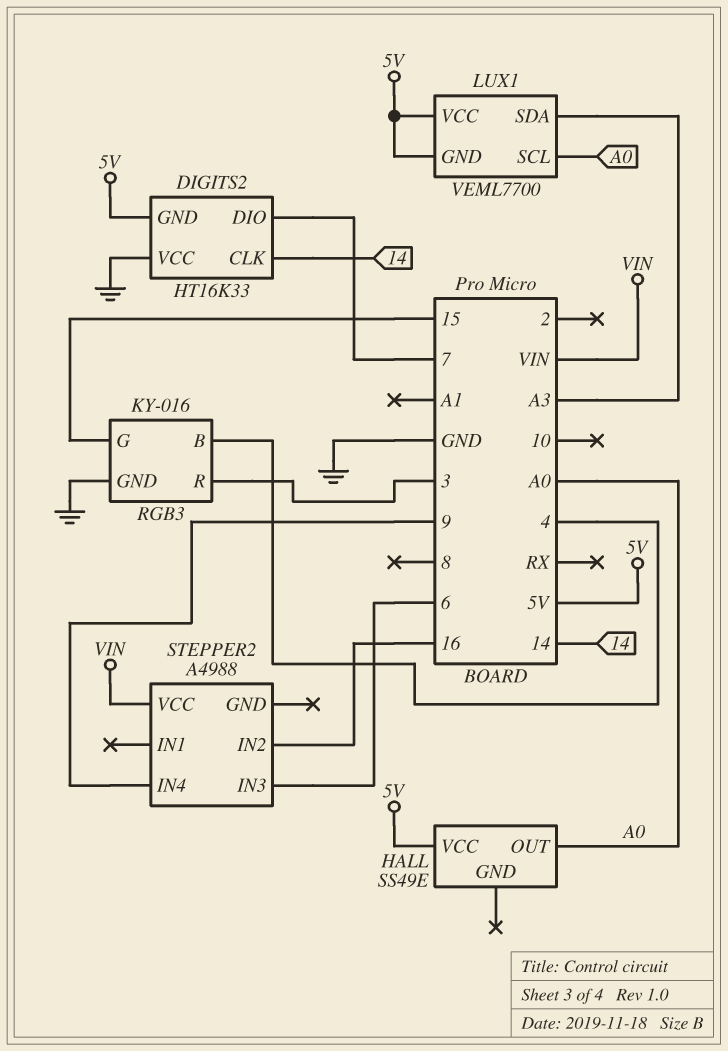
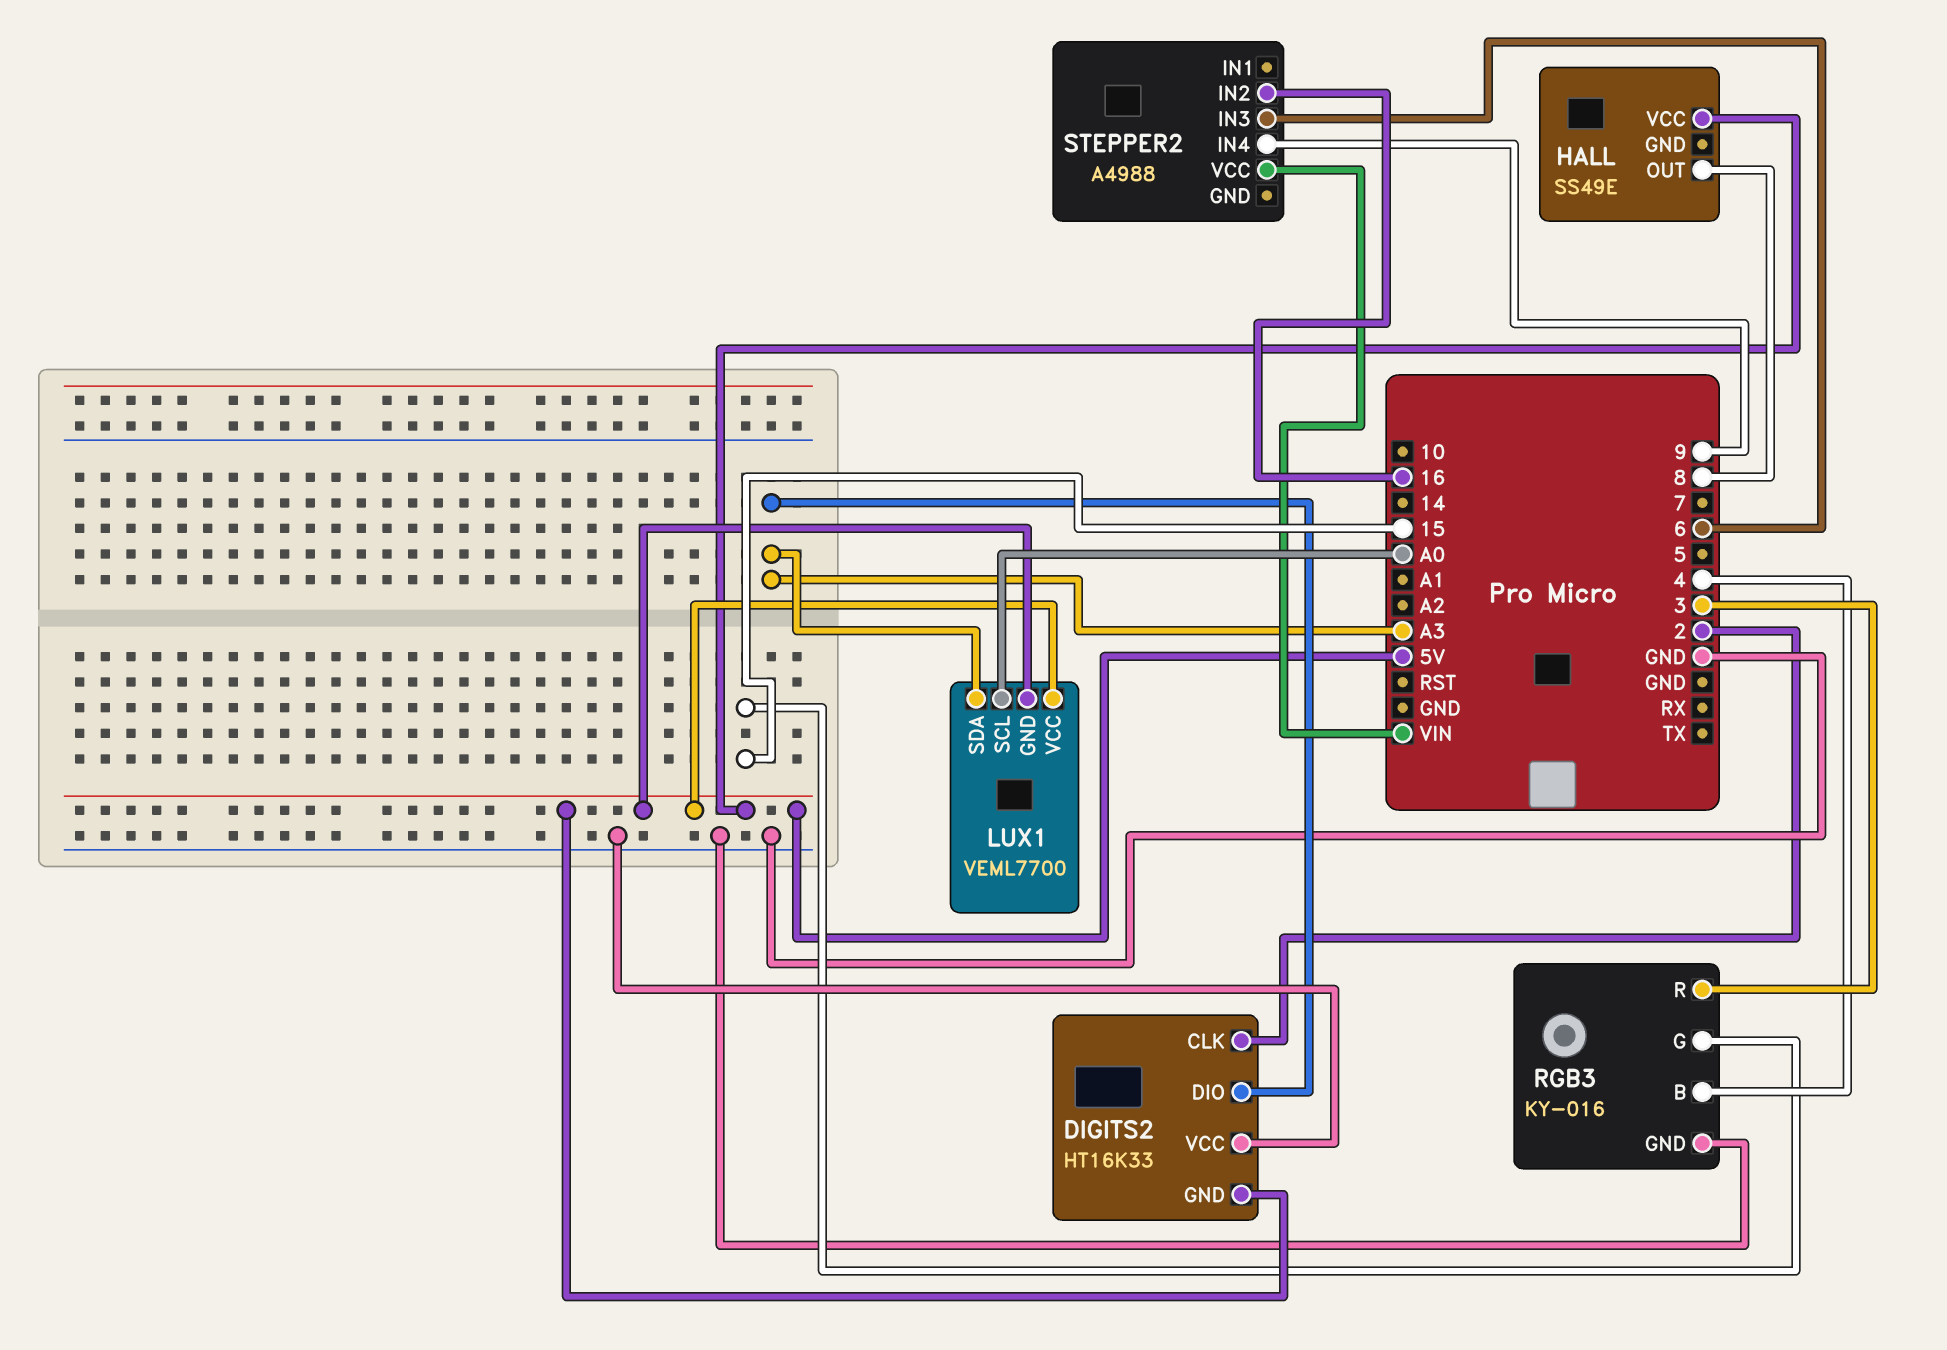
DIGITS2 pin CLK: 14 -> 2
DIGITS2 pin DIO: 7 -> A3
HALL pin OUT: A0 -> 8

